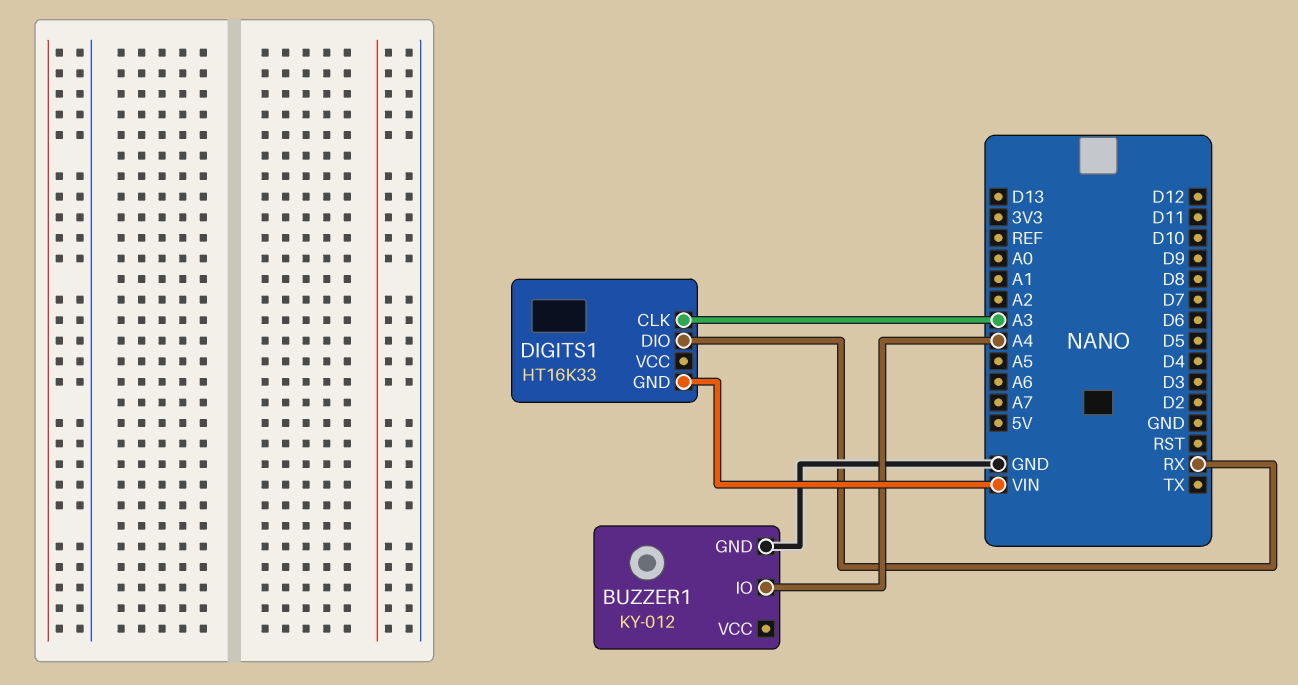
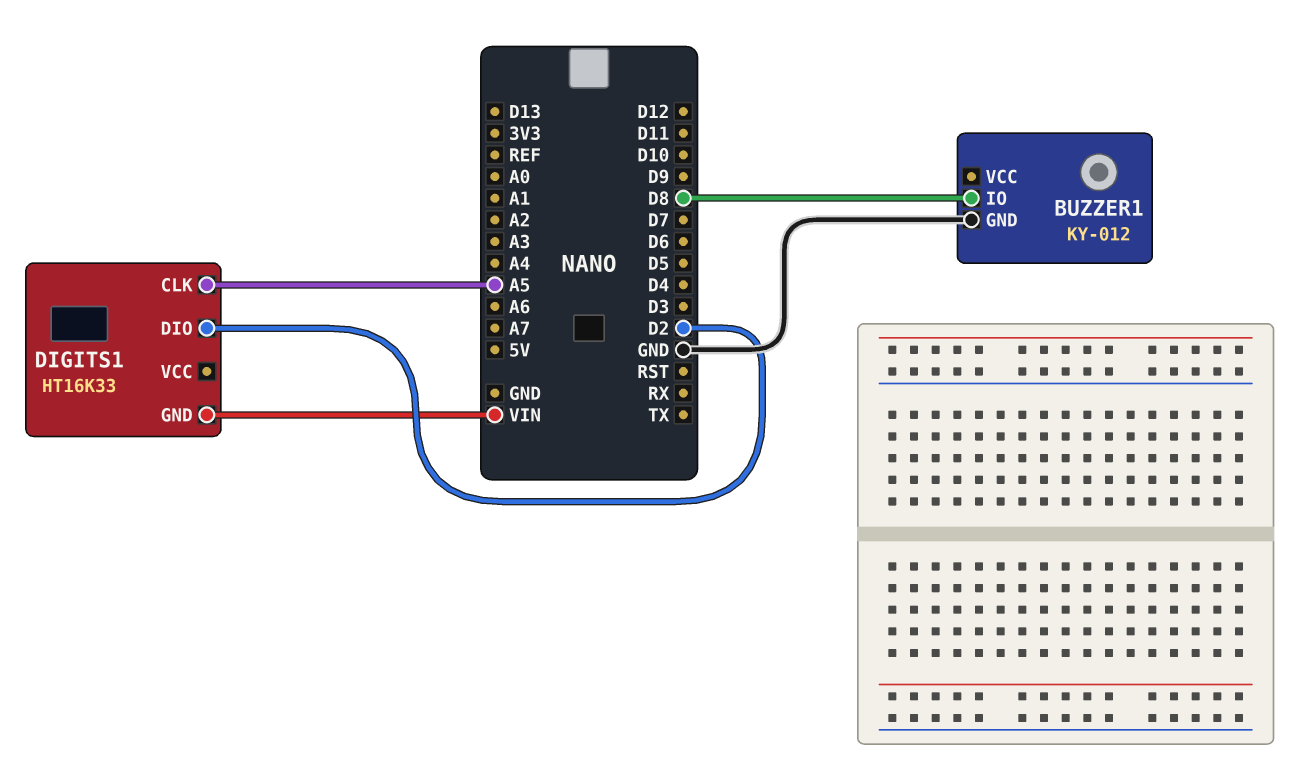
BUZZER1 pin IO: A4 -> D8
DIGITS1 pin CLK: A3 -> A5
DIGITS1 pin DIO: RX -> D2

